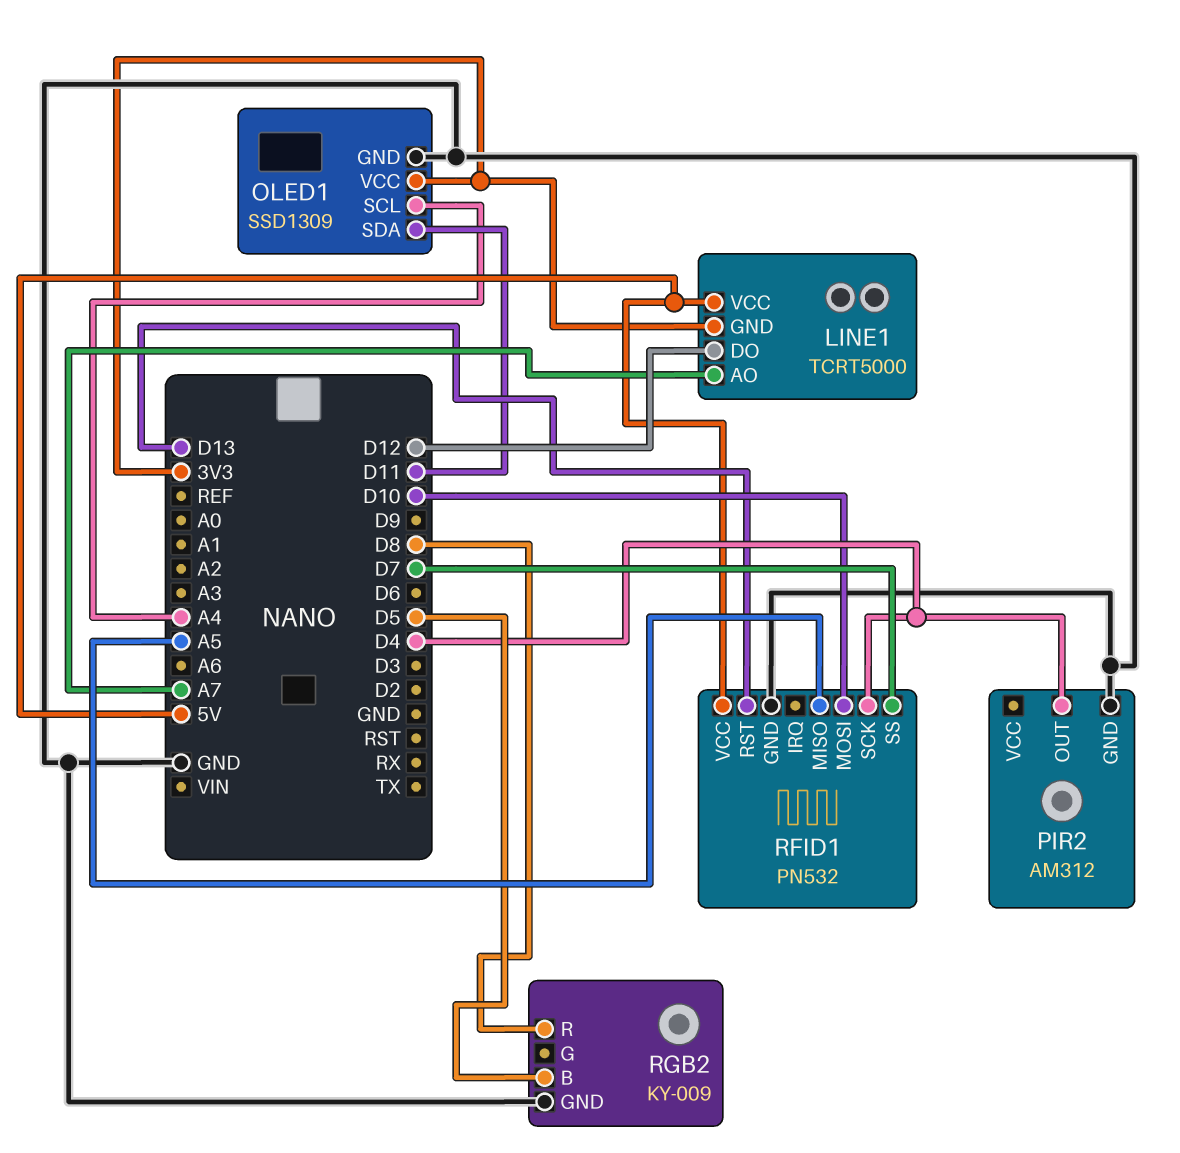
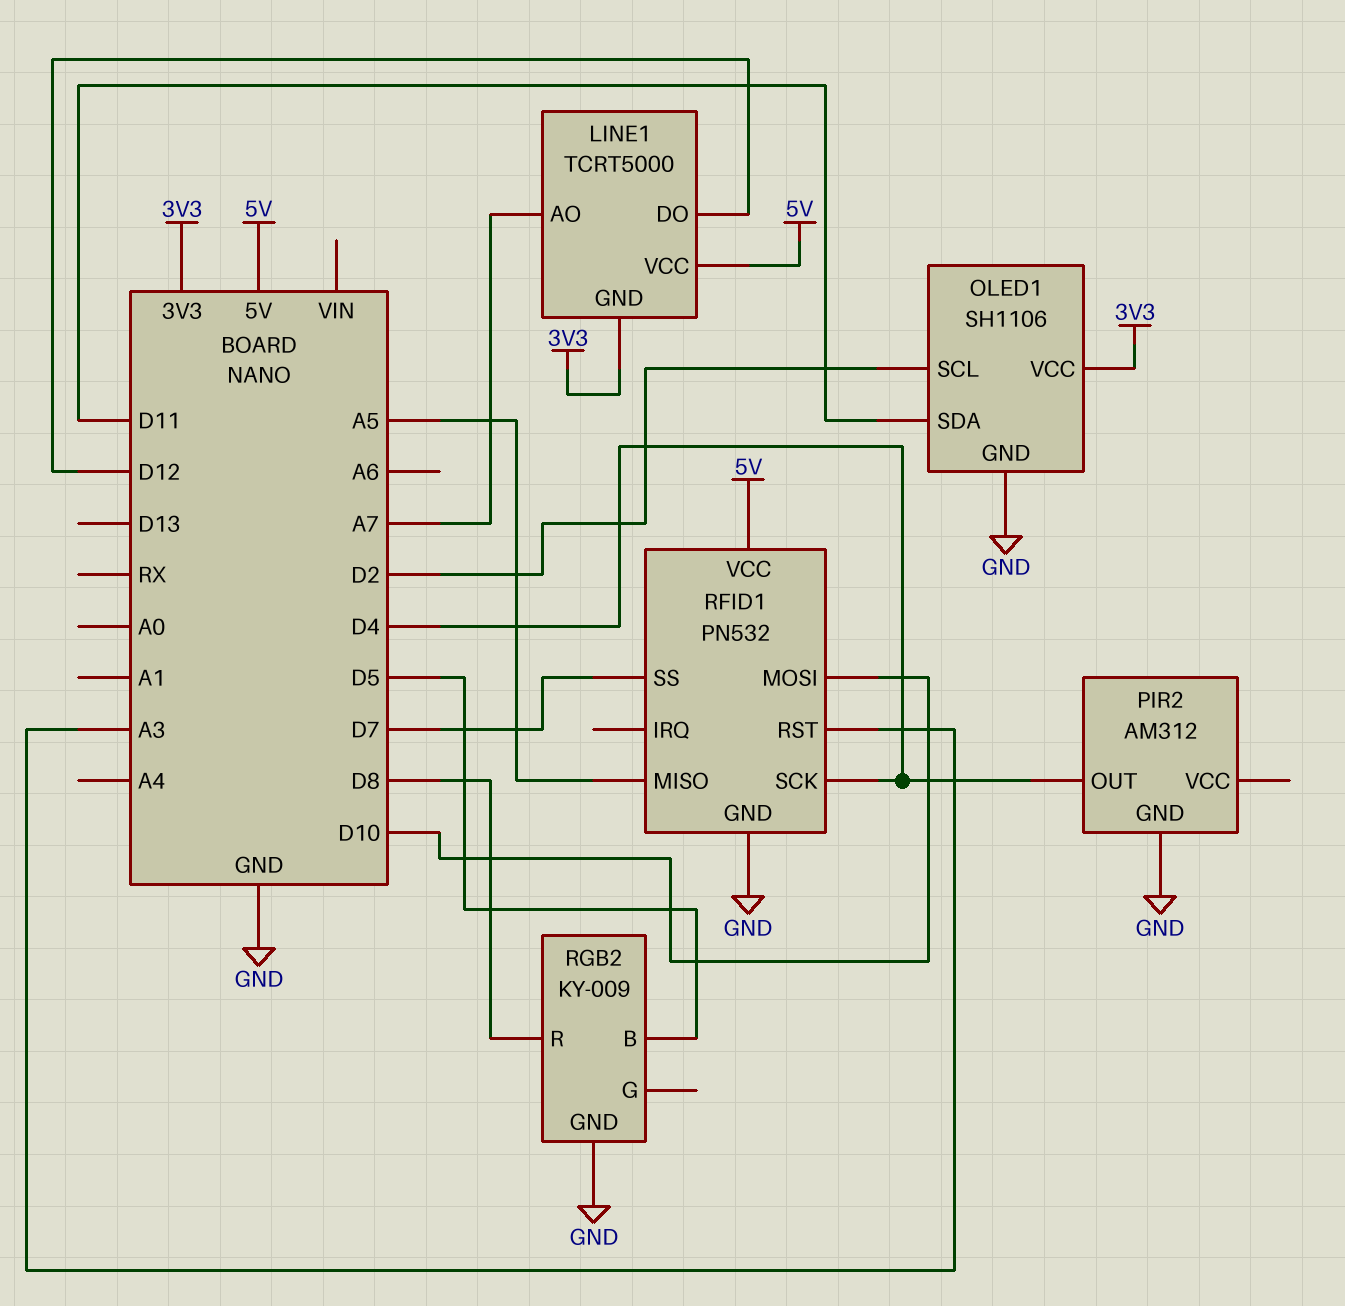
OLED1: SSD1309 -> SH1106
OLED1 pin SCL: A4 -> D2
RFID1 pin RST: D13 -> A3

